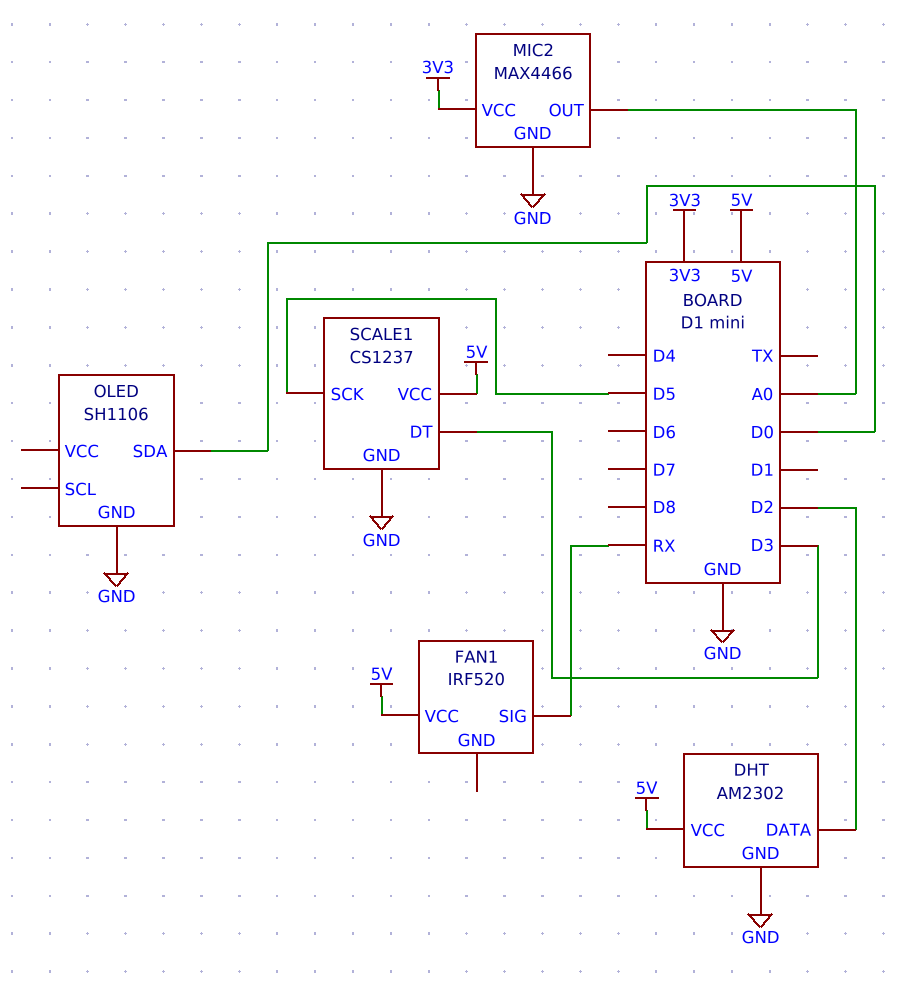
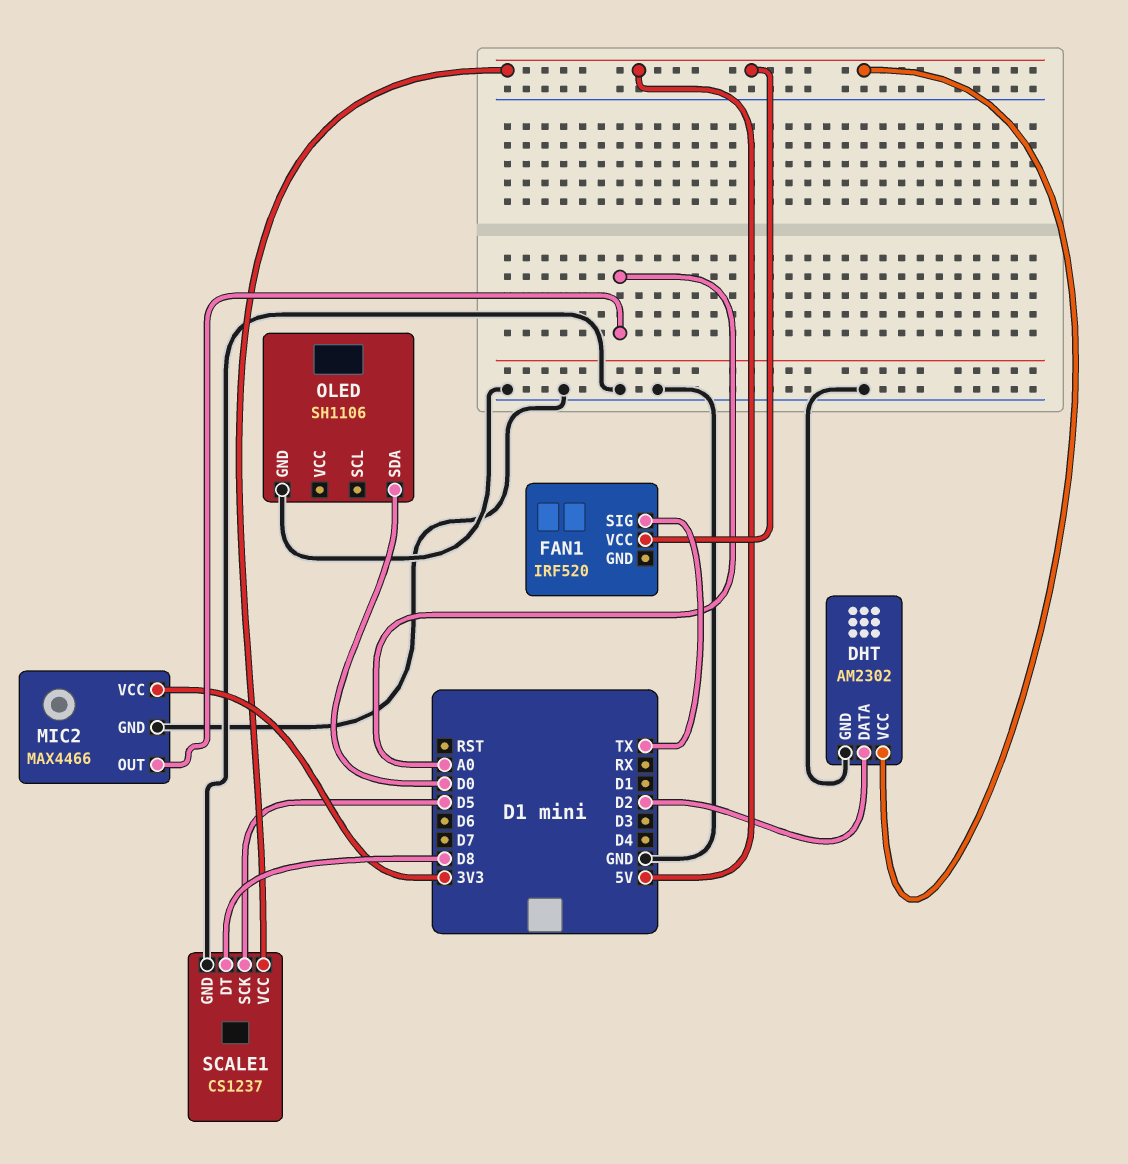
FAN1 pin SIG: RX -> TX
SCALE1 pin DT: D3 -> D8

